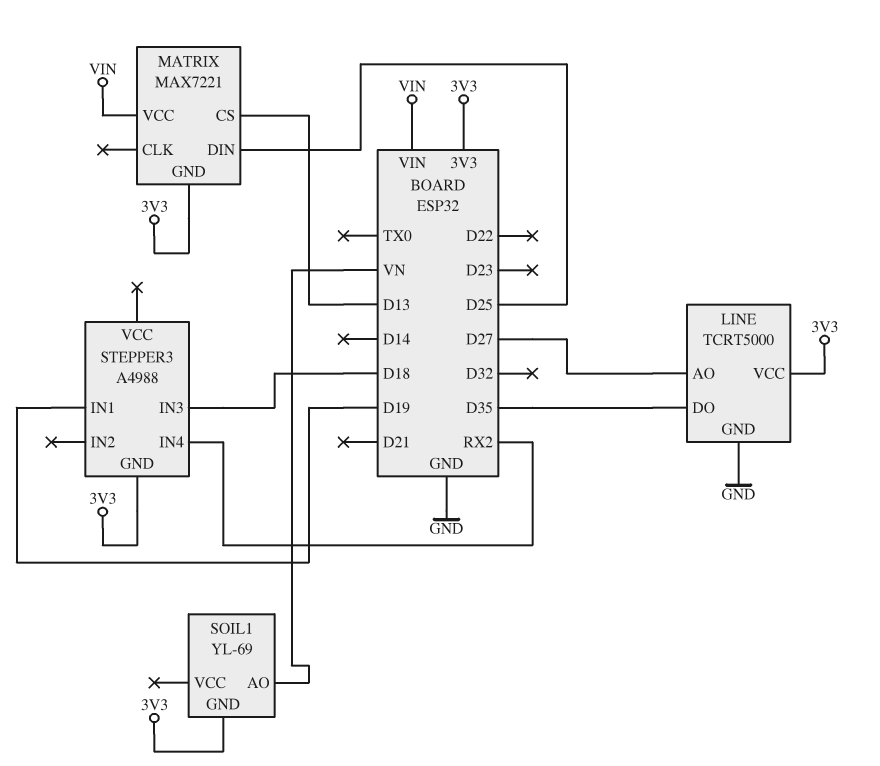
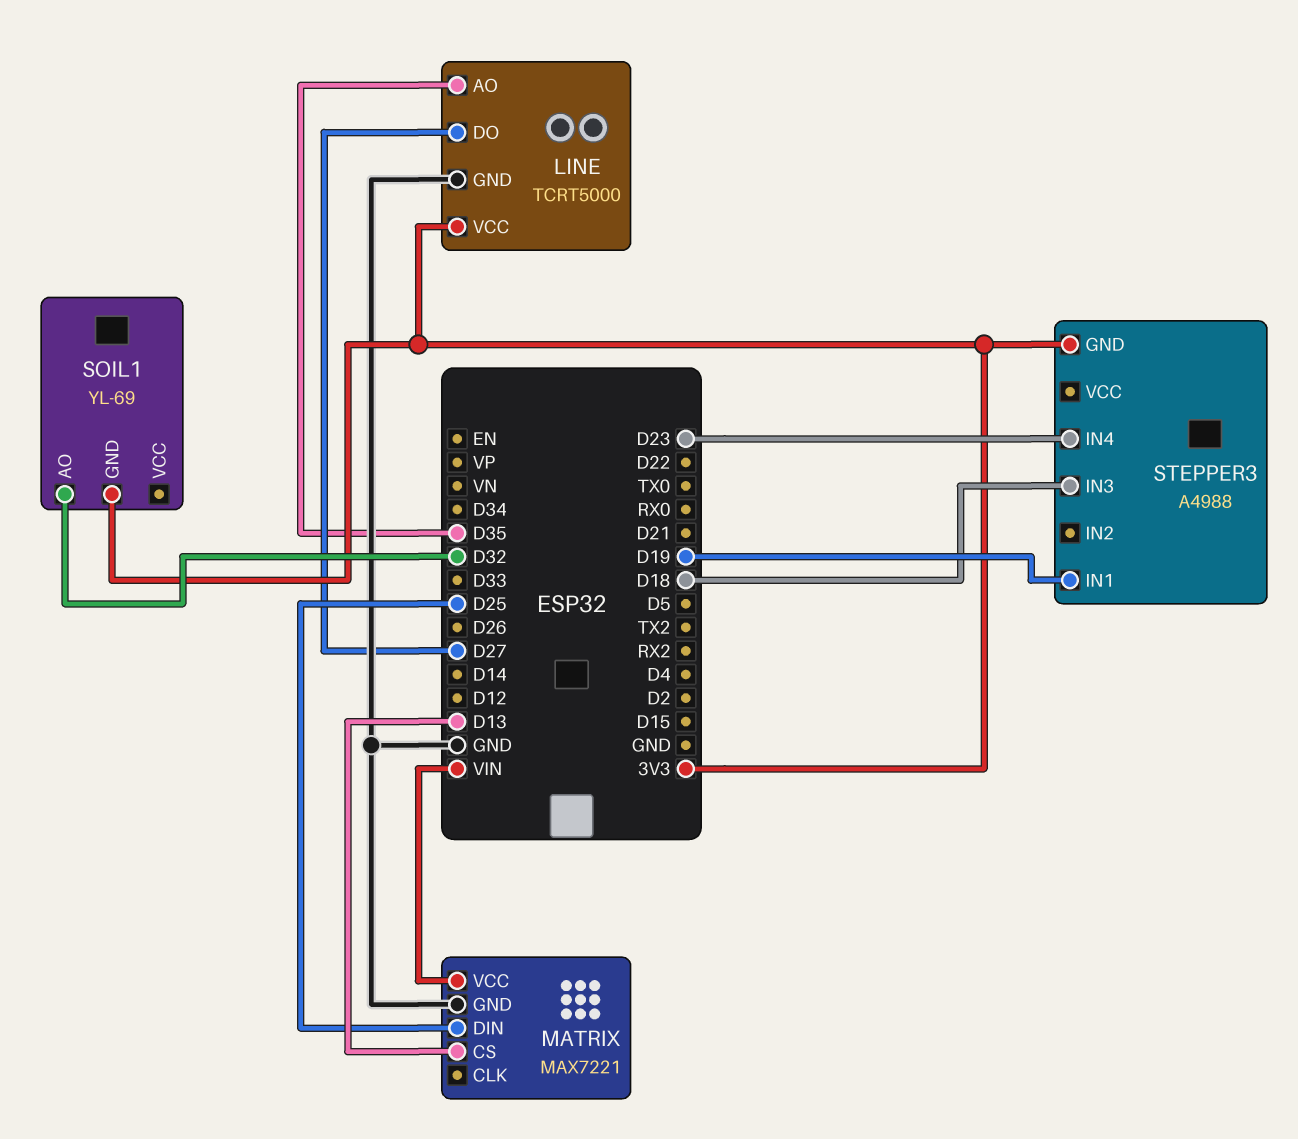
LINE pin AO: D27 -> D35
LINE pin DO: D35 -> D27
MATRIX pin GND: 3V3 -> GND
SOIL1 pin AO: VN -> D32
STEPPER3 pin IN4: RX2 -> D23

